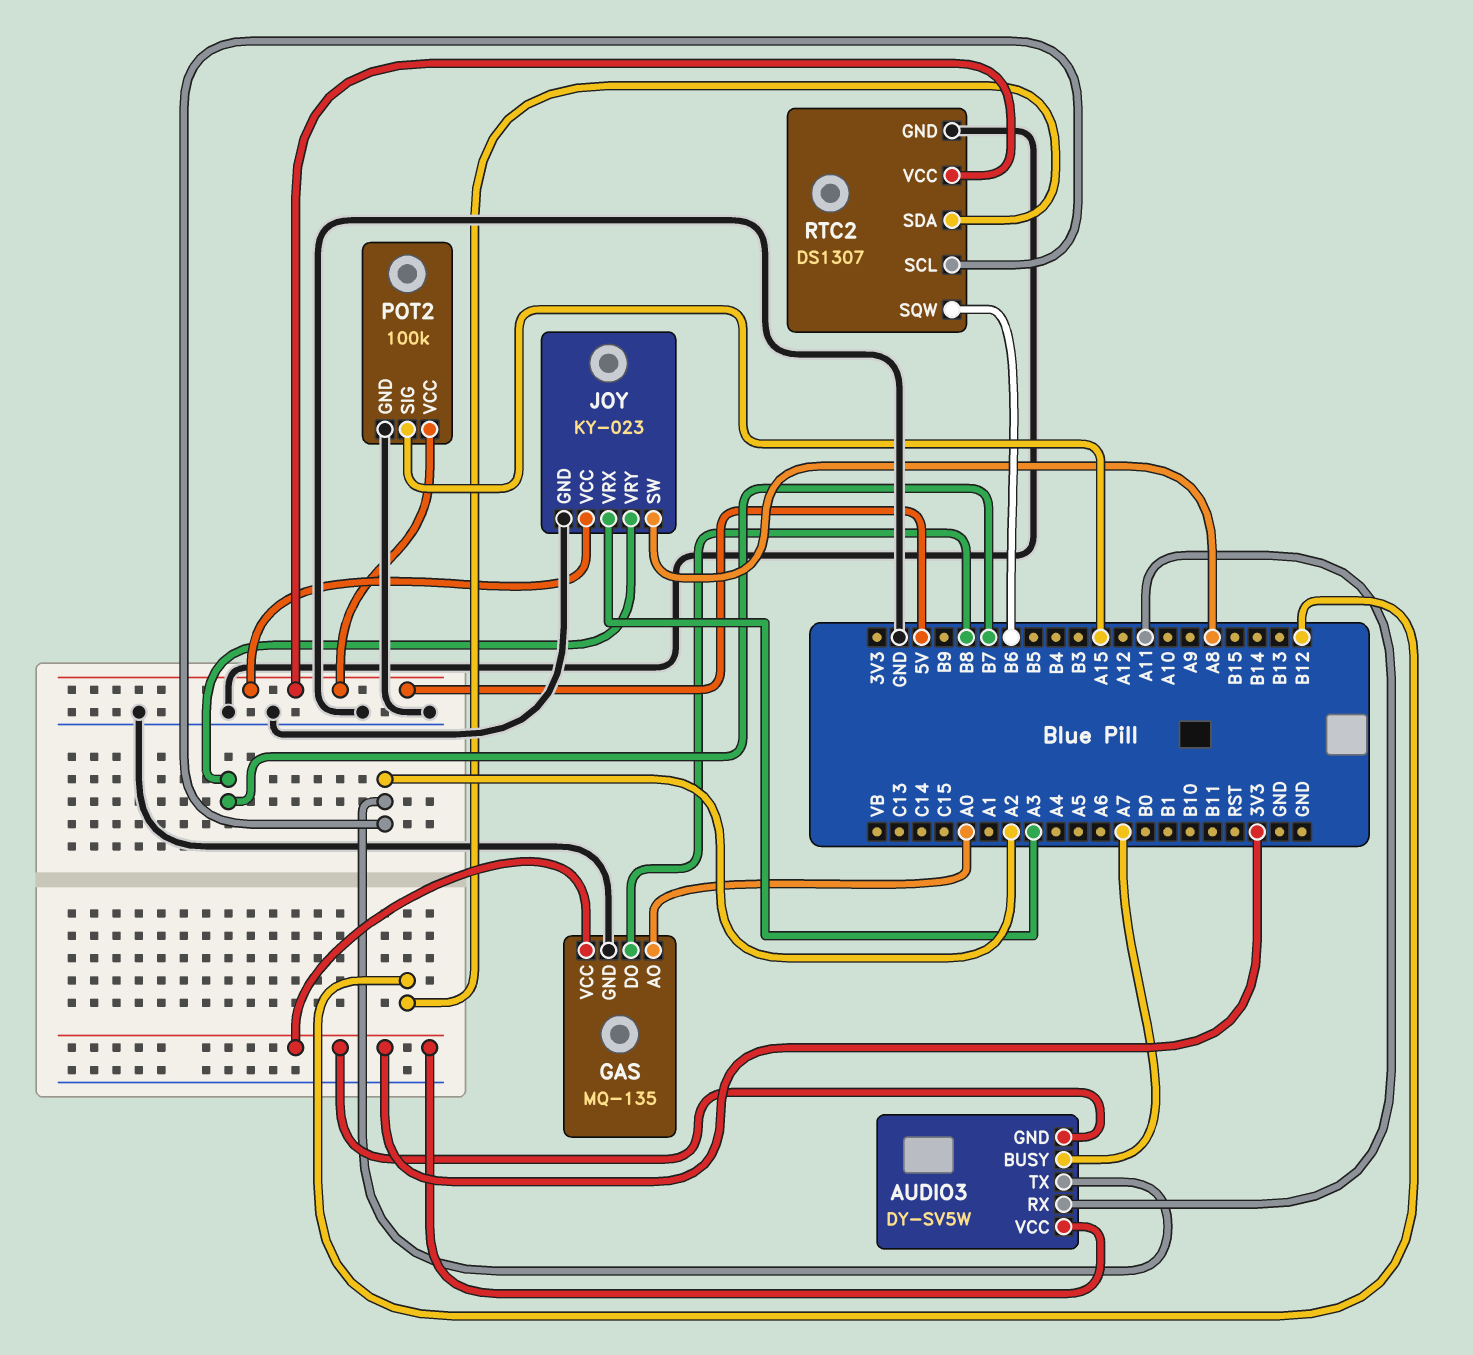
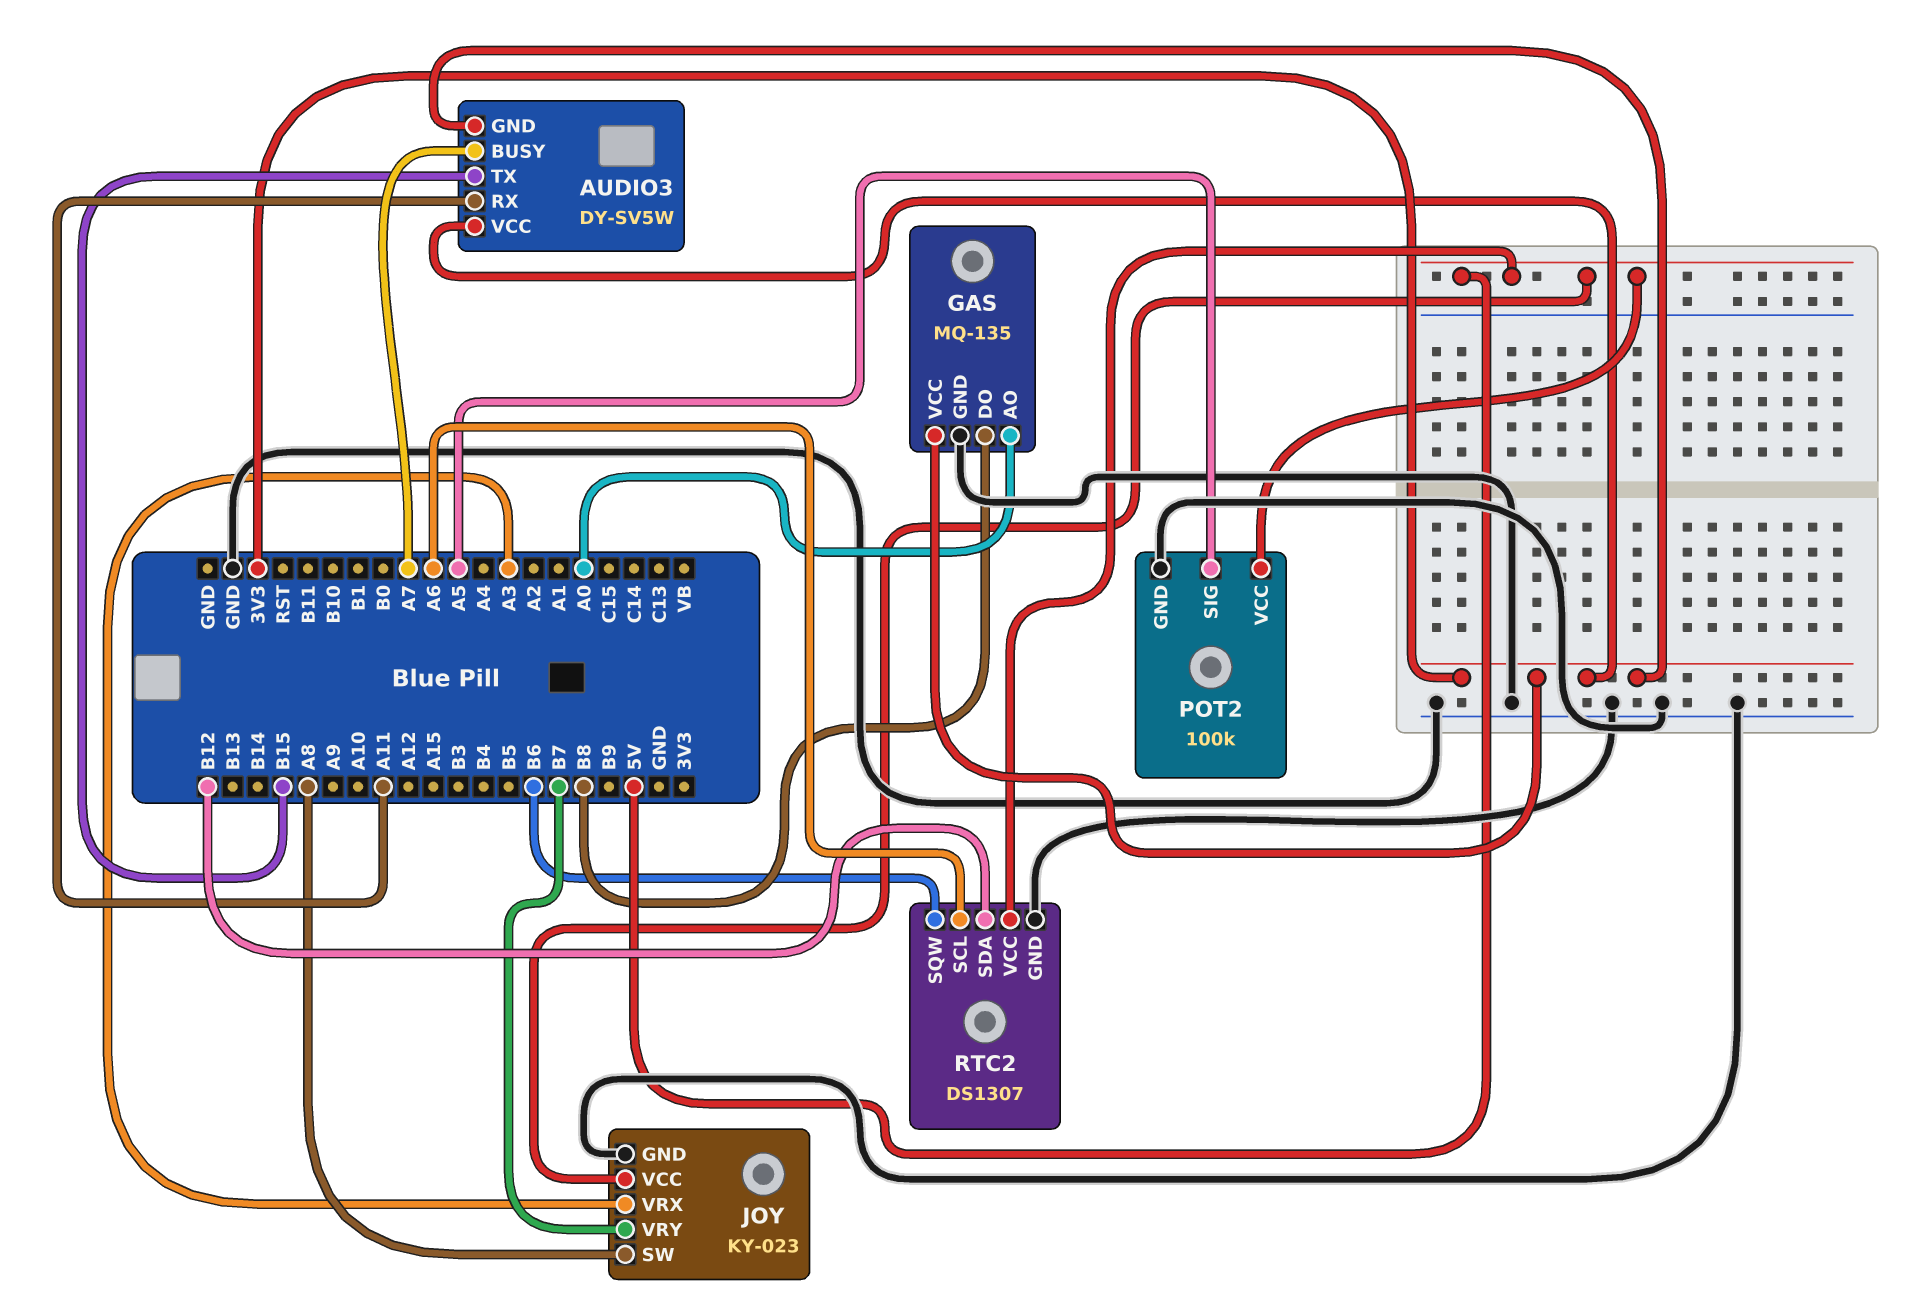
AUDIO3 pin TX: A2 -> B15
POT2 pin SIG: A15 -> A5
RTC2 pin SCL: A2 -> A6

